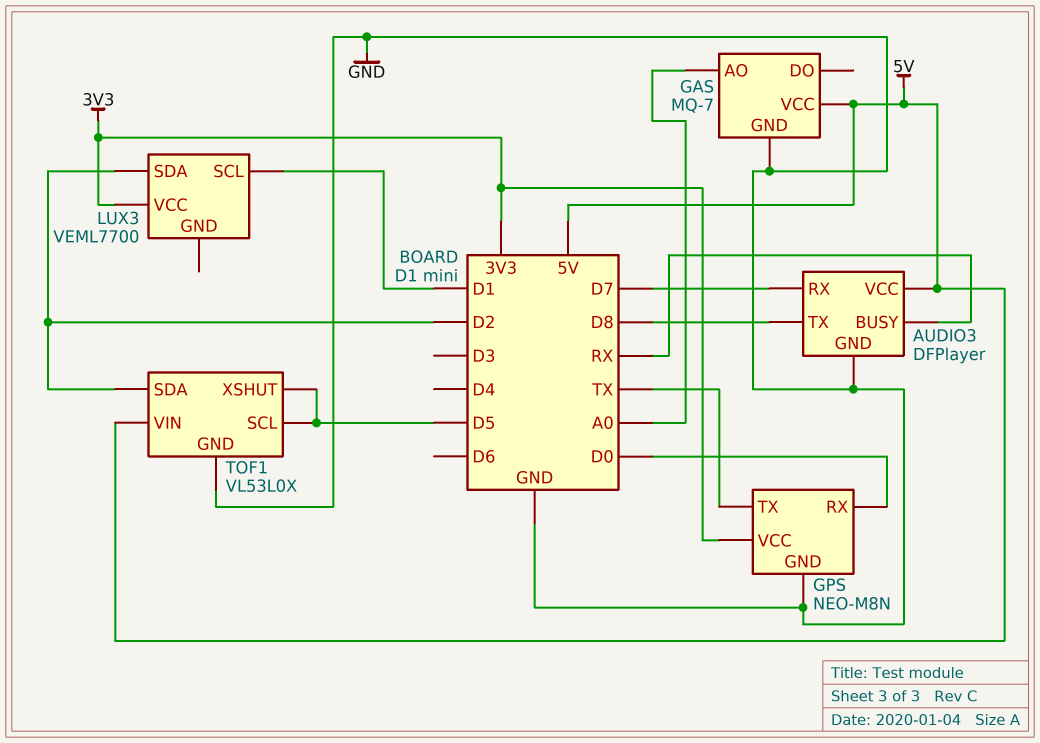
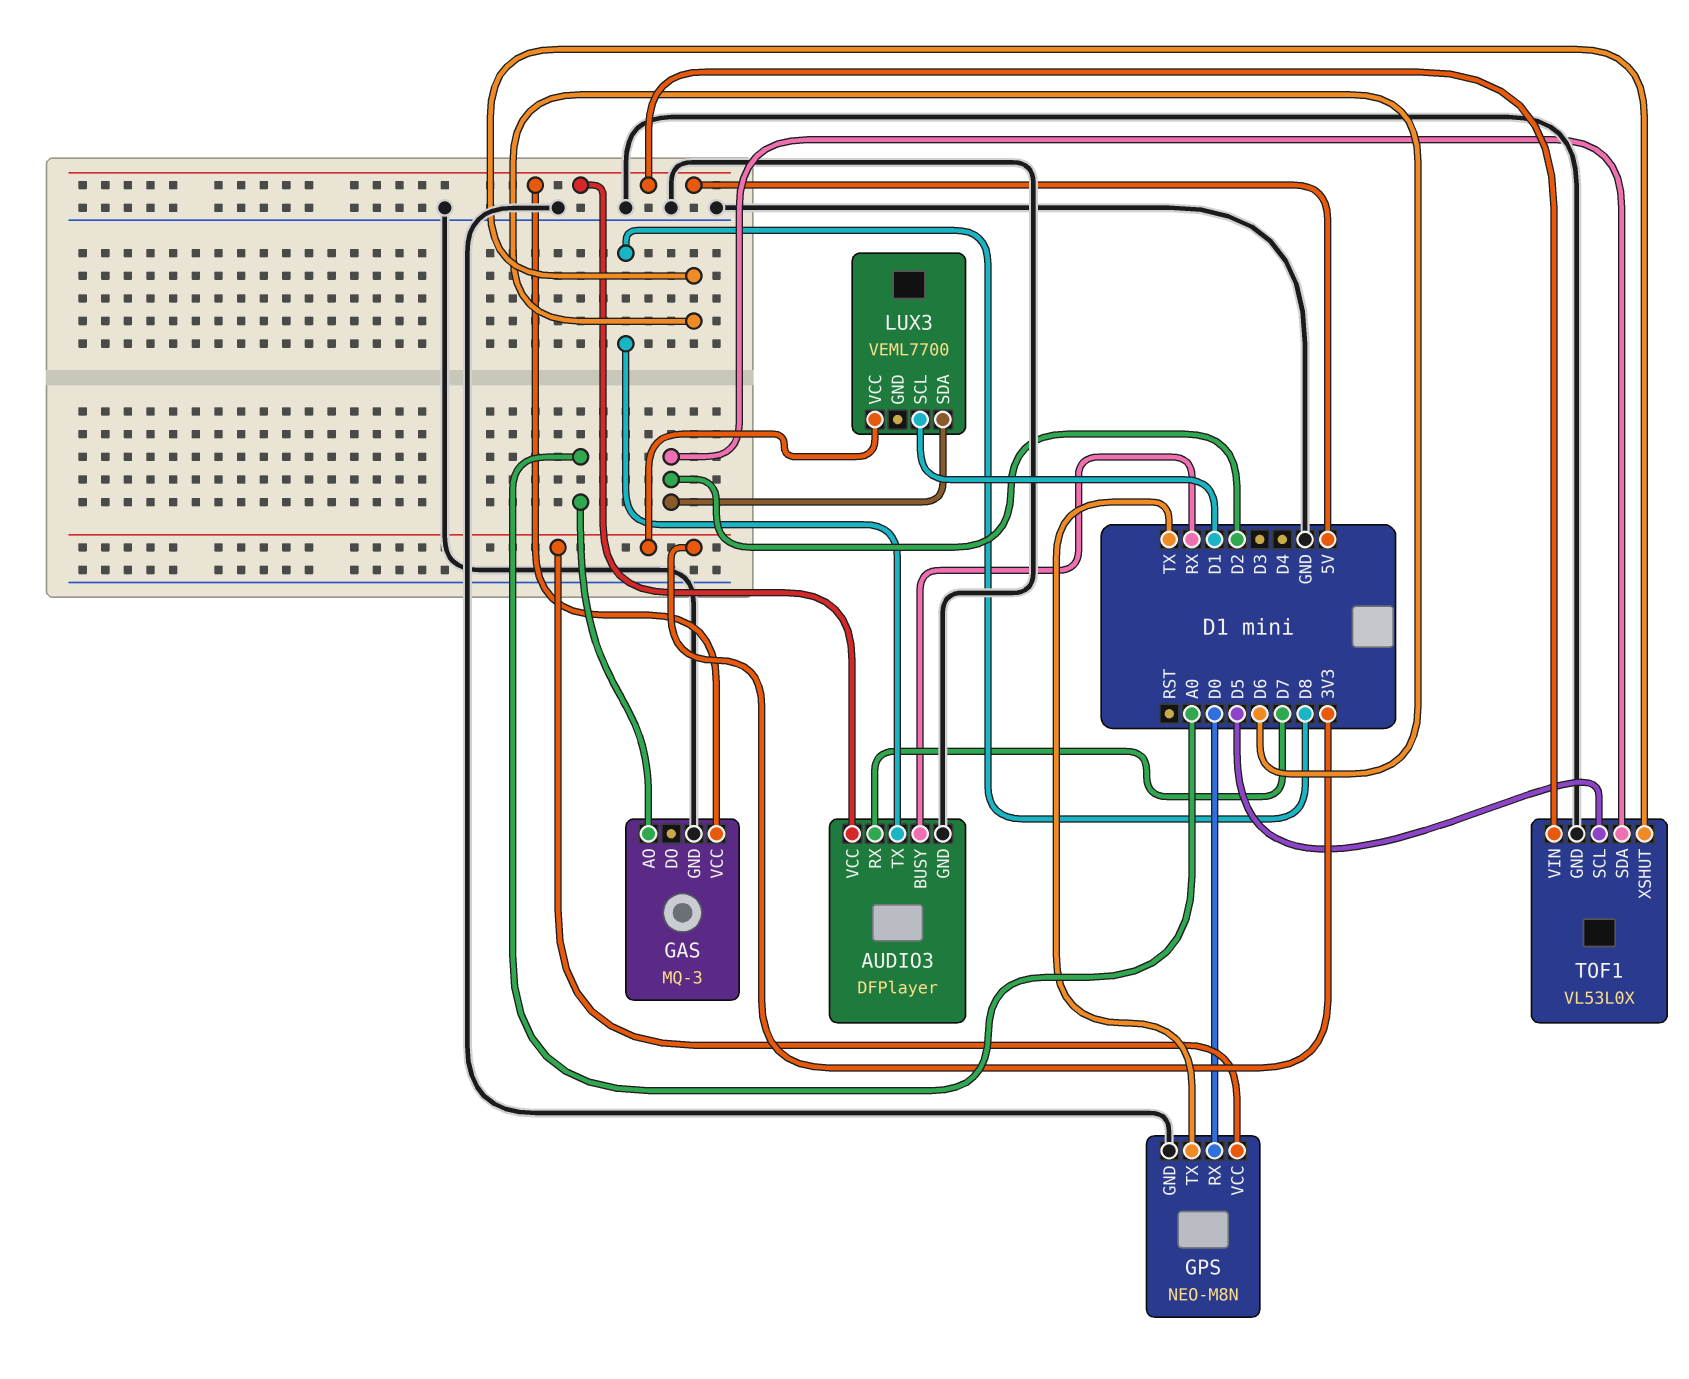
GAS: MQ-7 -> MQ-3
TOF1 pin XSHUT: D5 -> D6

